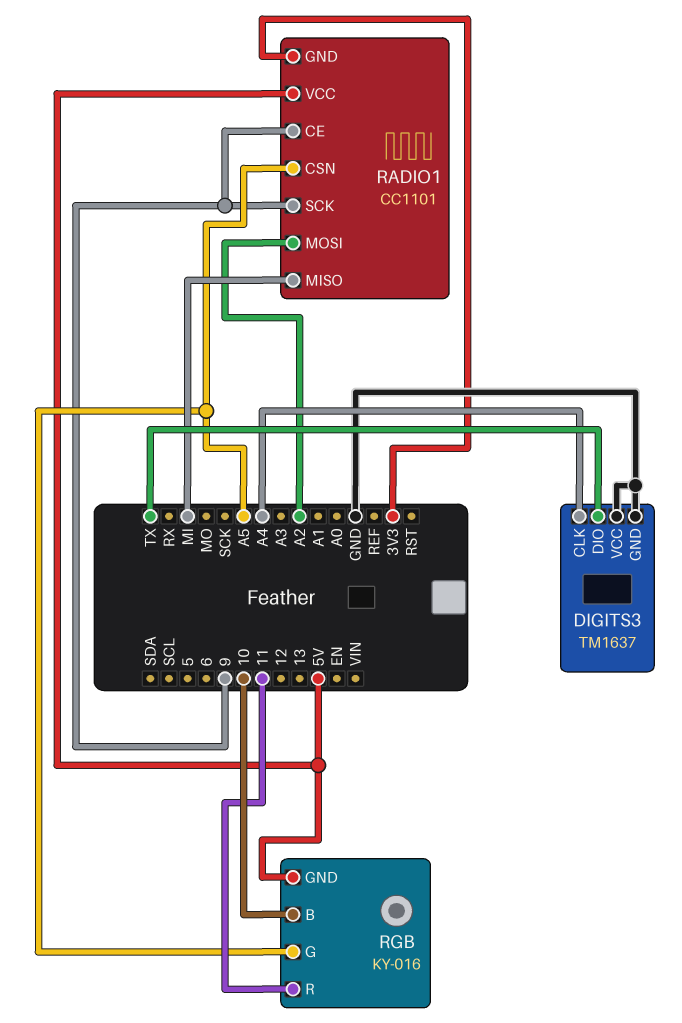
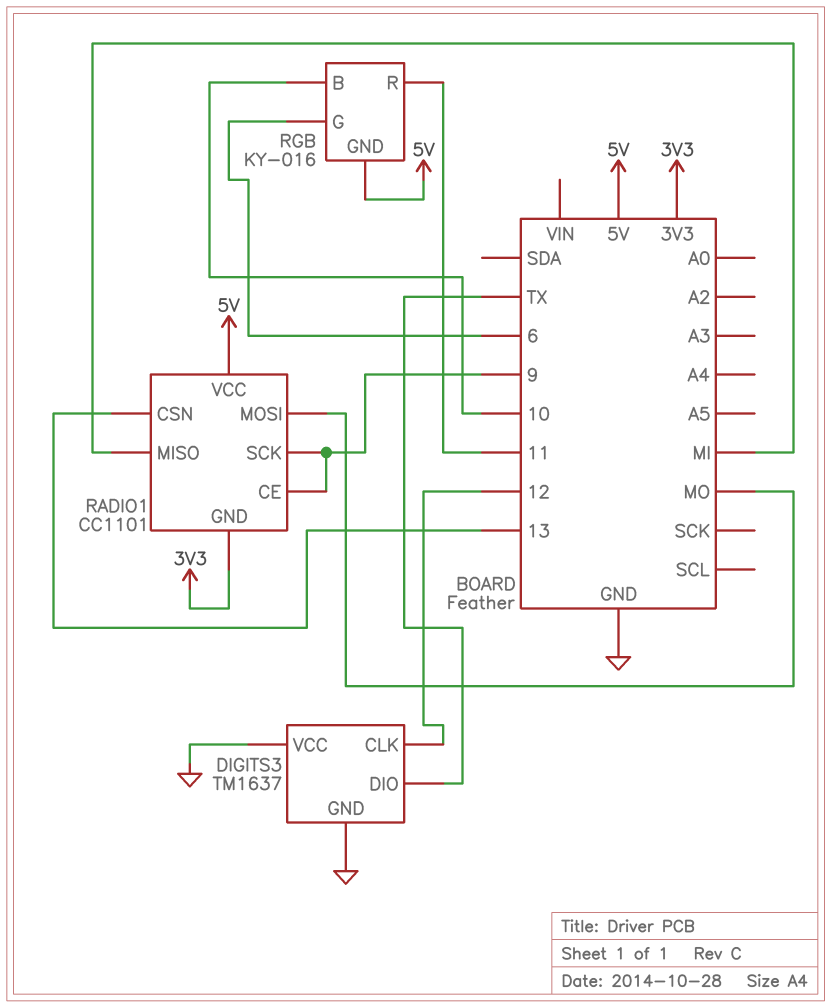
DIGITS3 pin CLK: A4 -> 12
RADIO1 pin CSN: A5 -> 13
RADIO1 pin MOSI: A2 -> MO
RGB pin G: A5 -> 6

